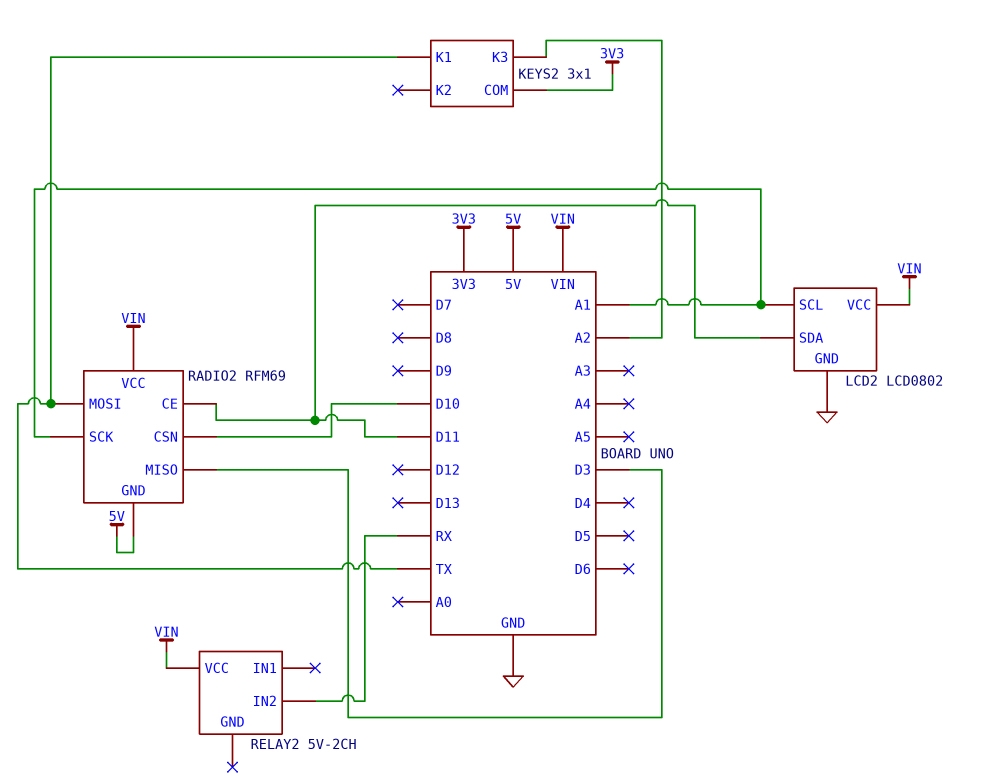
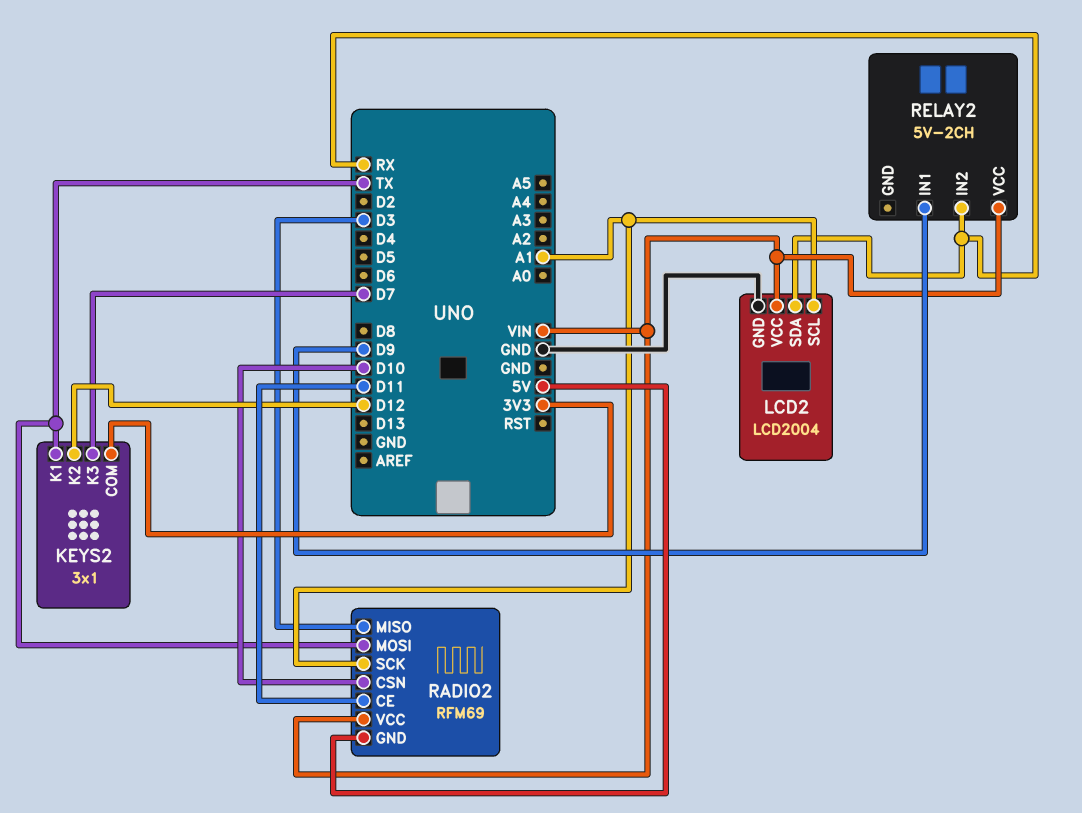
KEYS2 pin K2: none -> D12
KEYS2 pin K3: A2 -> D7
LCD2: LCD0802 -> LCD2004
LCD2 pin SDA: D11 -> RX
RELAY2 pin IN1: none -> D9

